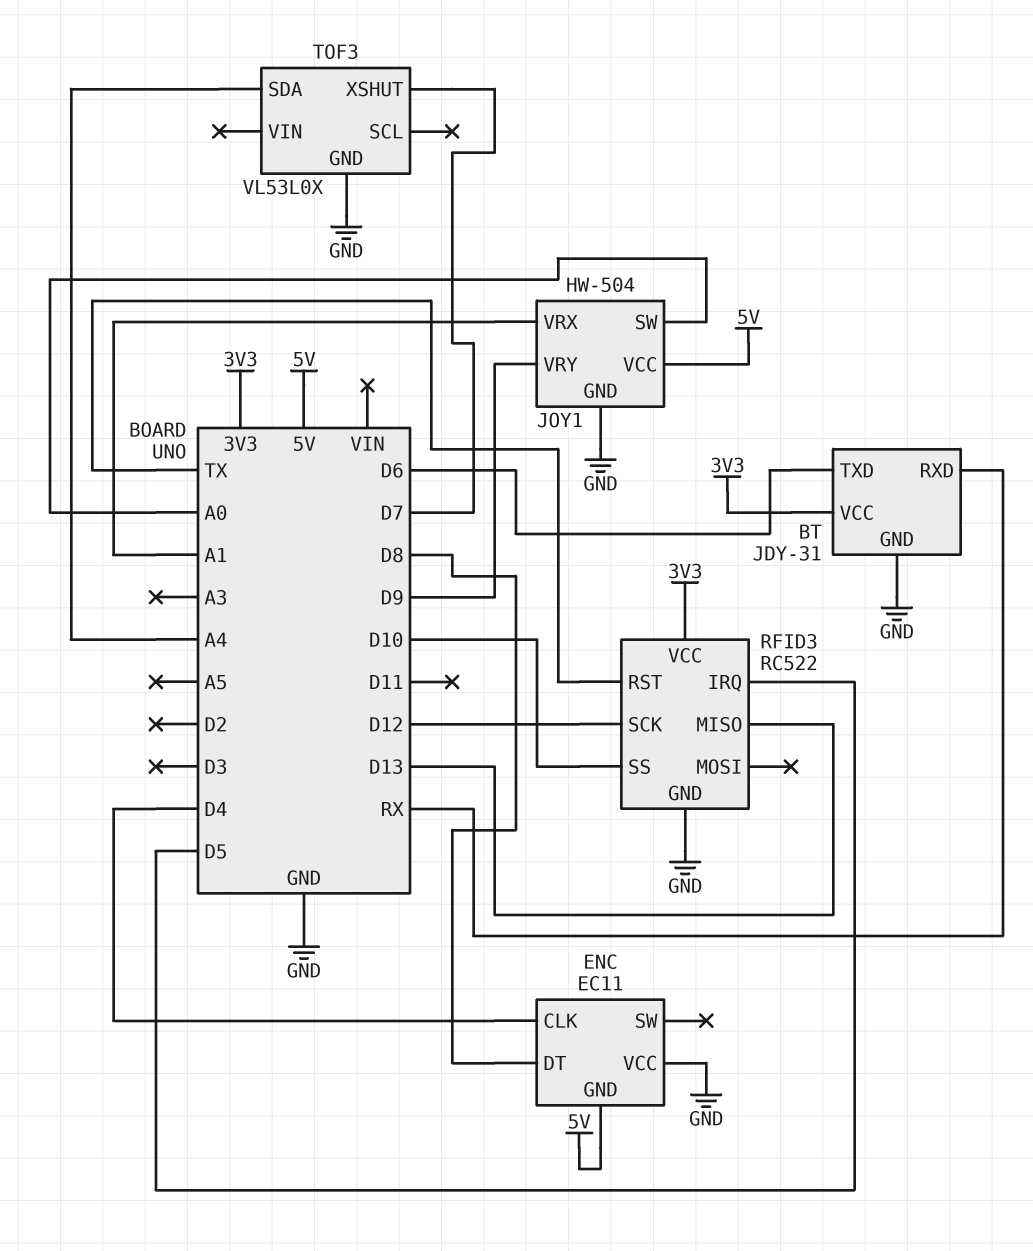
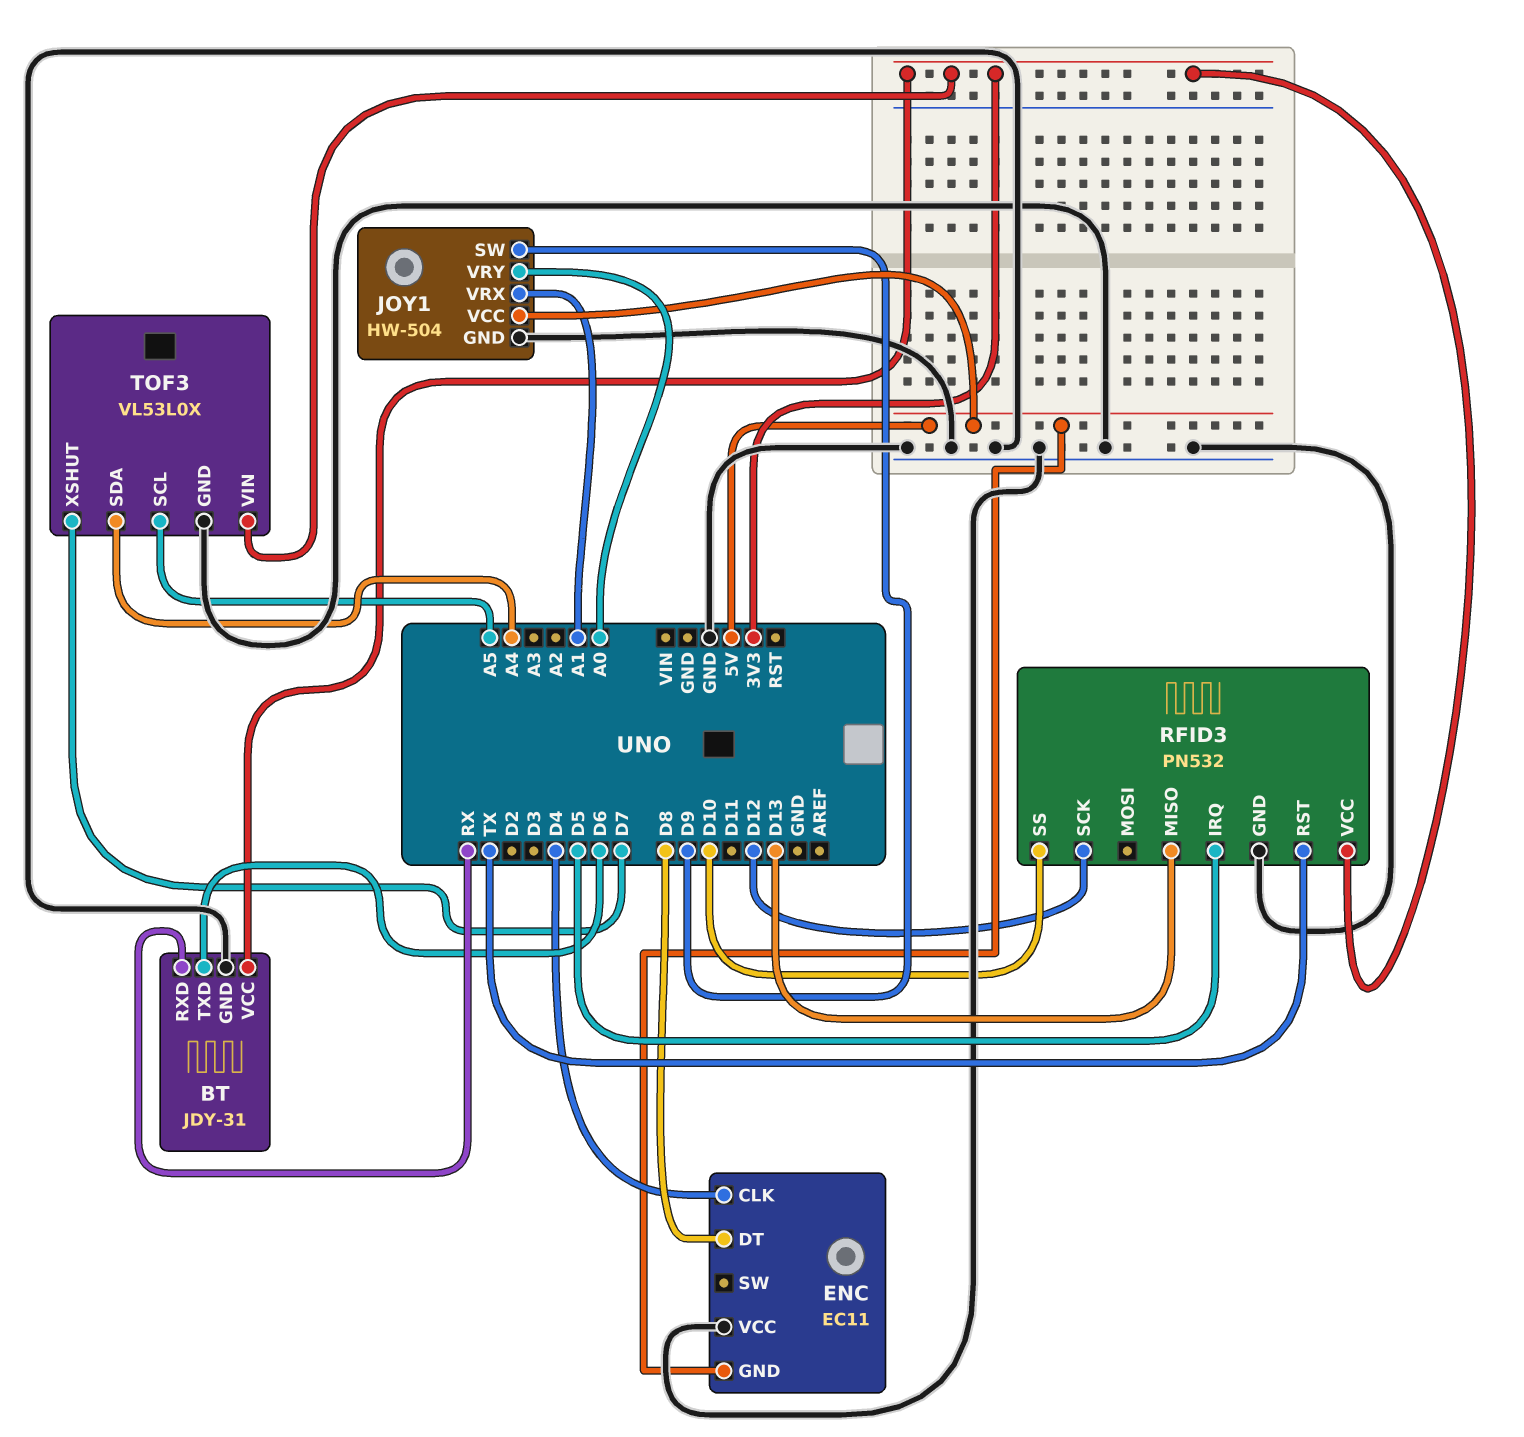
JOY1 pin SW: A0 -> D9
JOY1 pin VRY: D9 -> A0
RFID3: RC522 -> PN532
TOF3 pin SCL: none -> A5
TOF3 pin VIN: none -> 3V3

